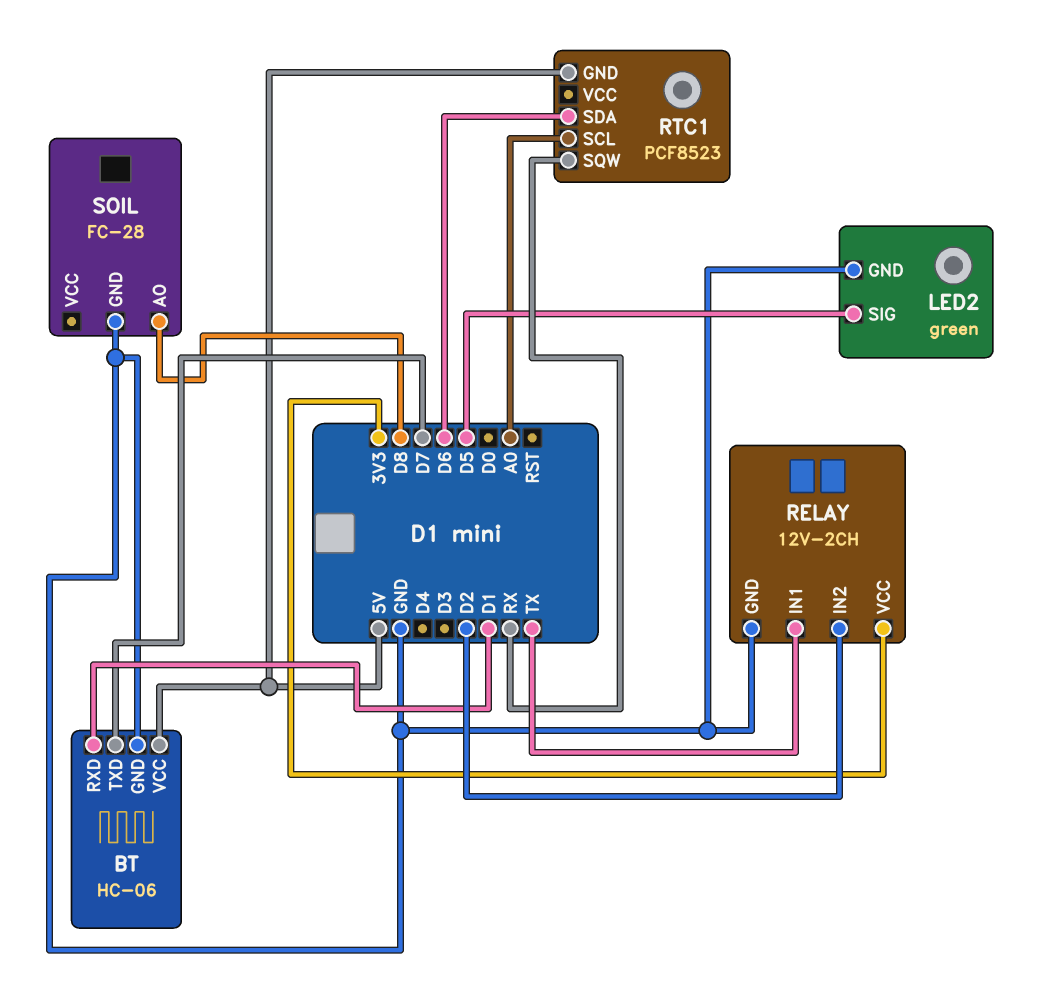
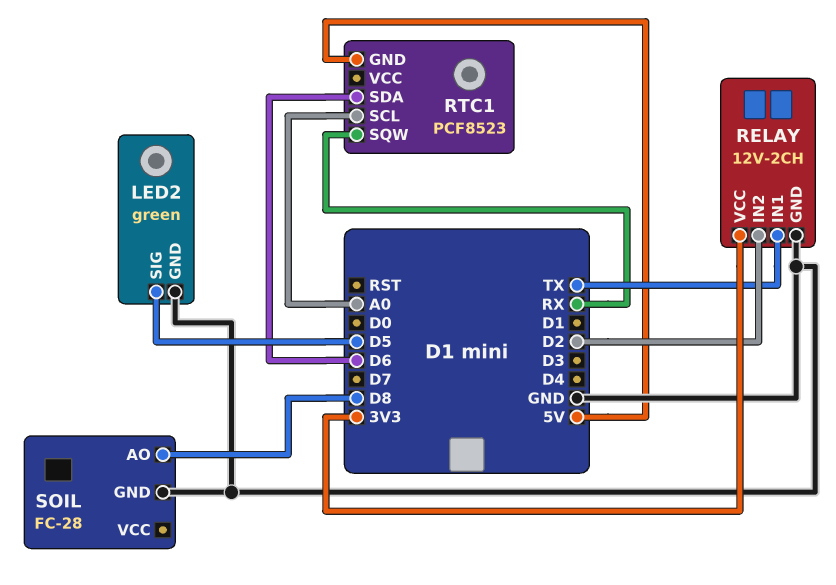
BT: HC-06 -> none
BT pin GND: GND -> none
BT pin RXD: D1 -> none
BT pin TXD: D7 -> none
BT pin VCC: 5V -> none

